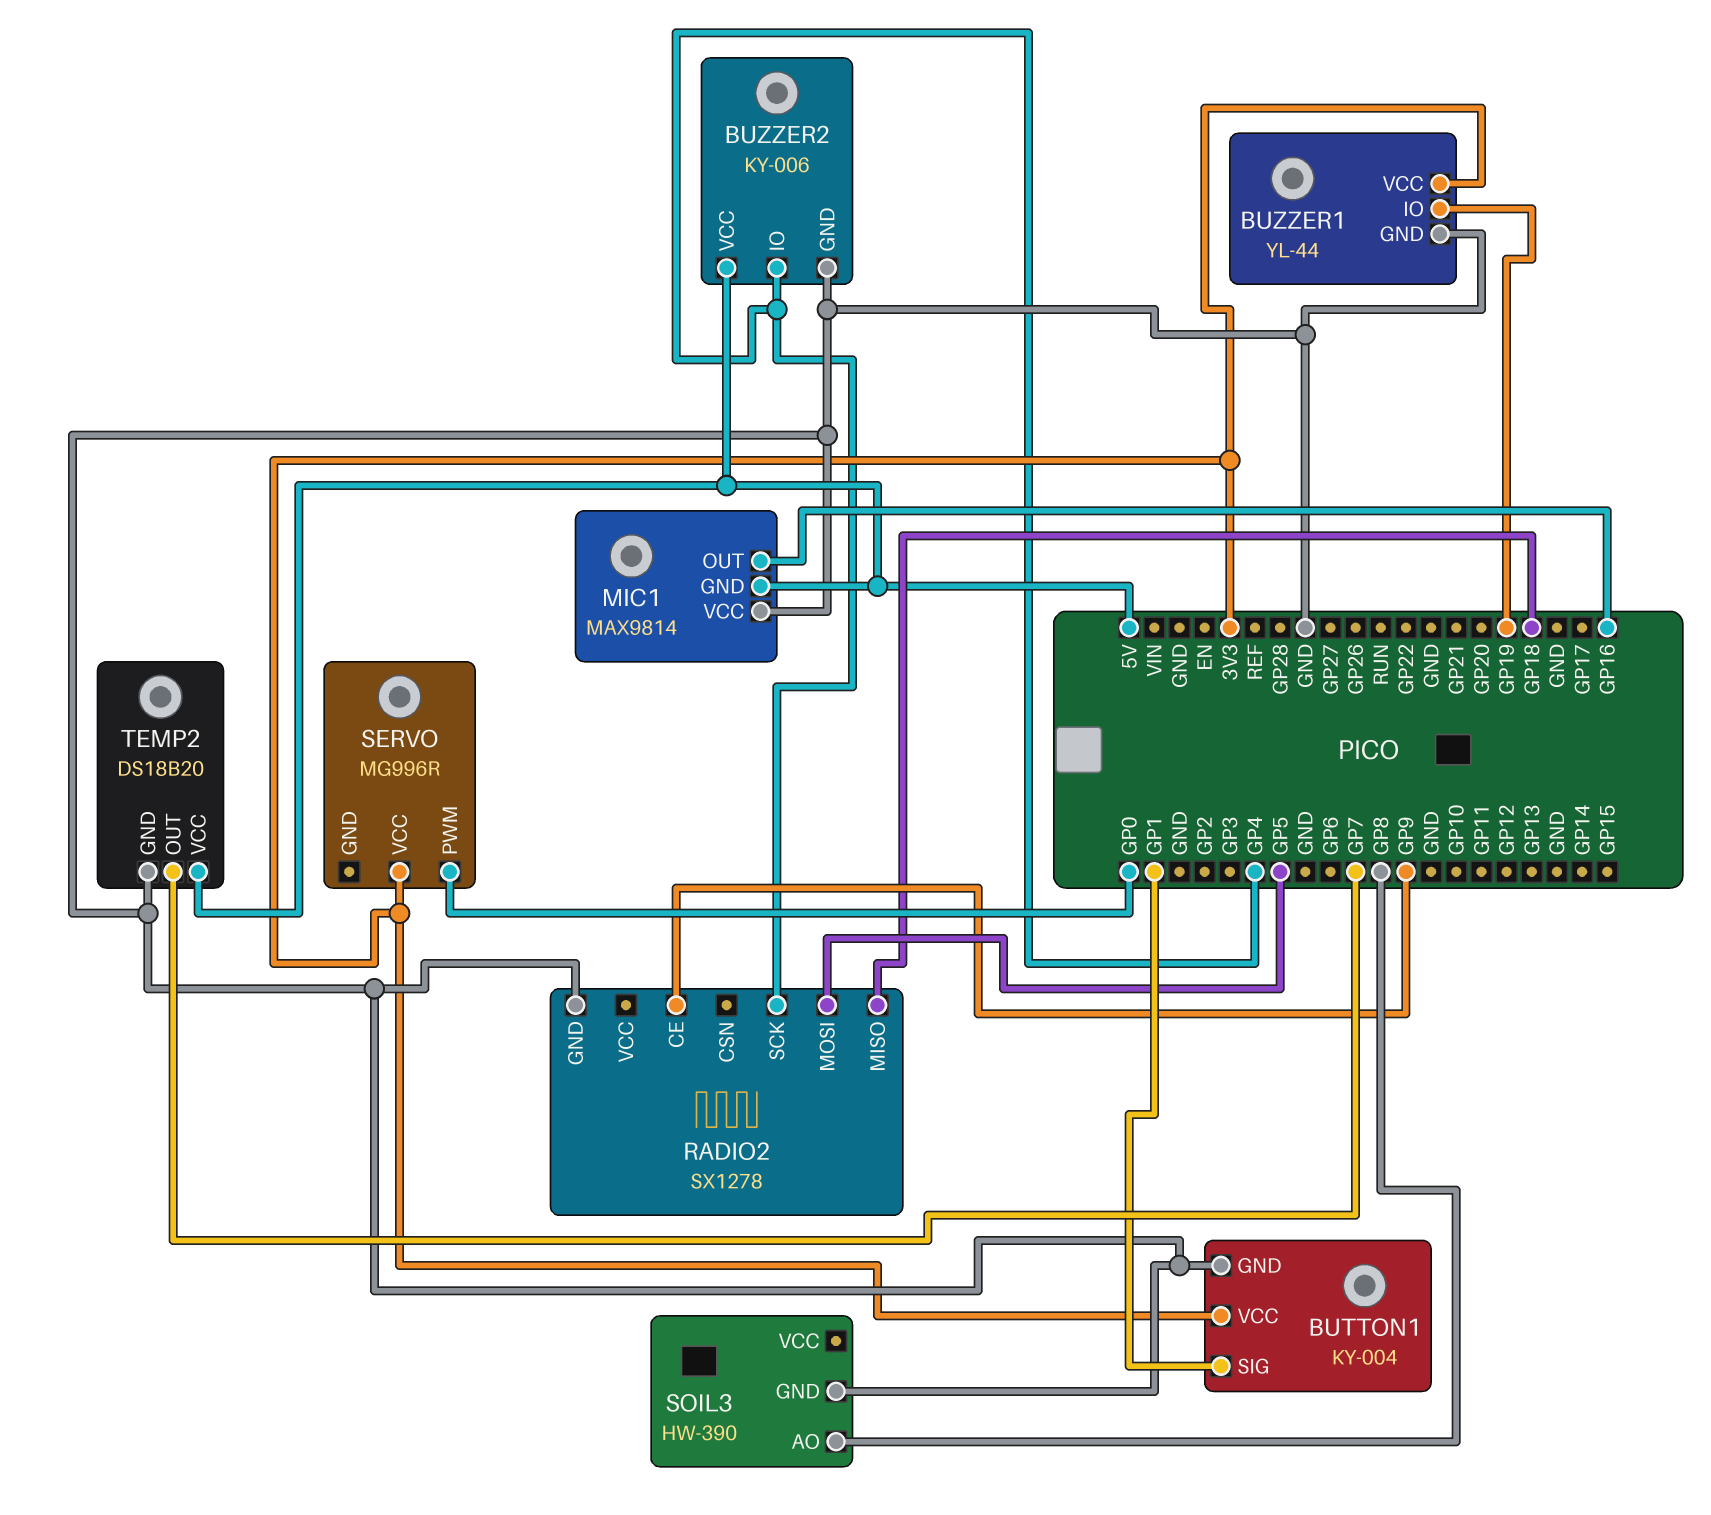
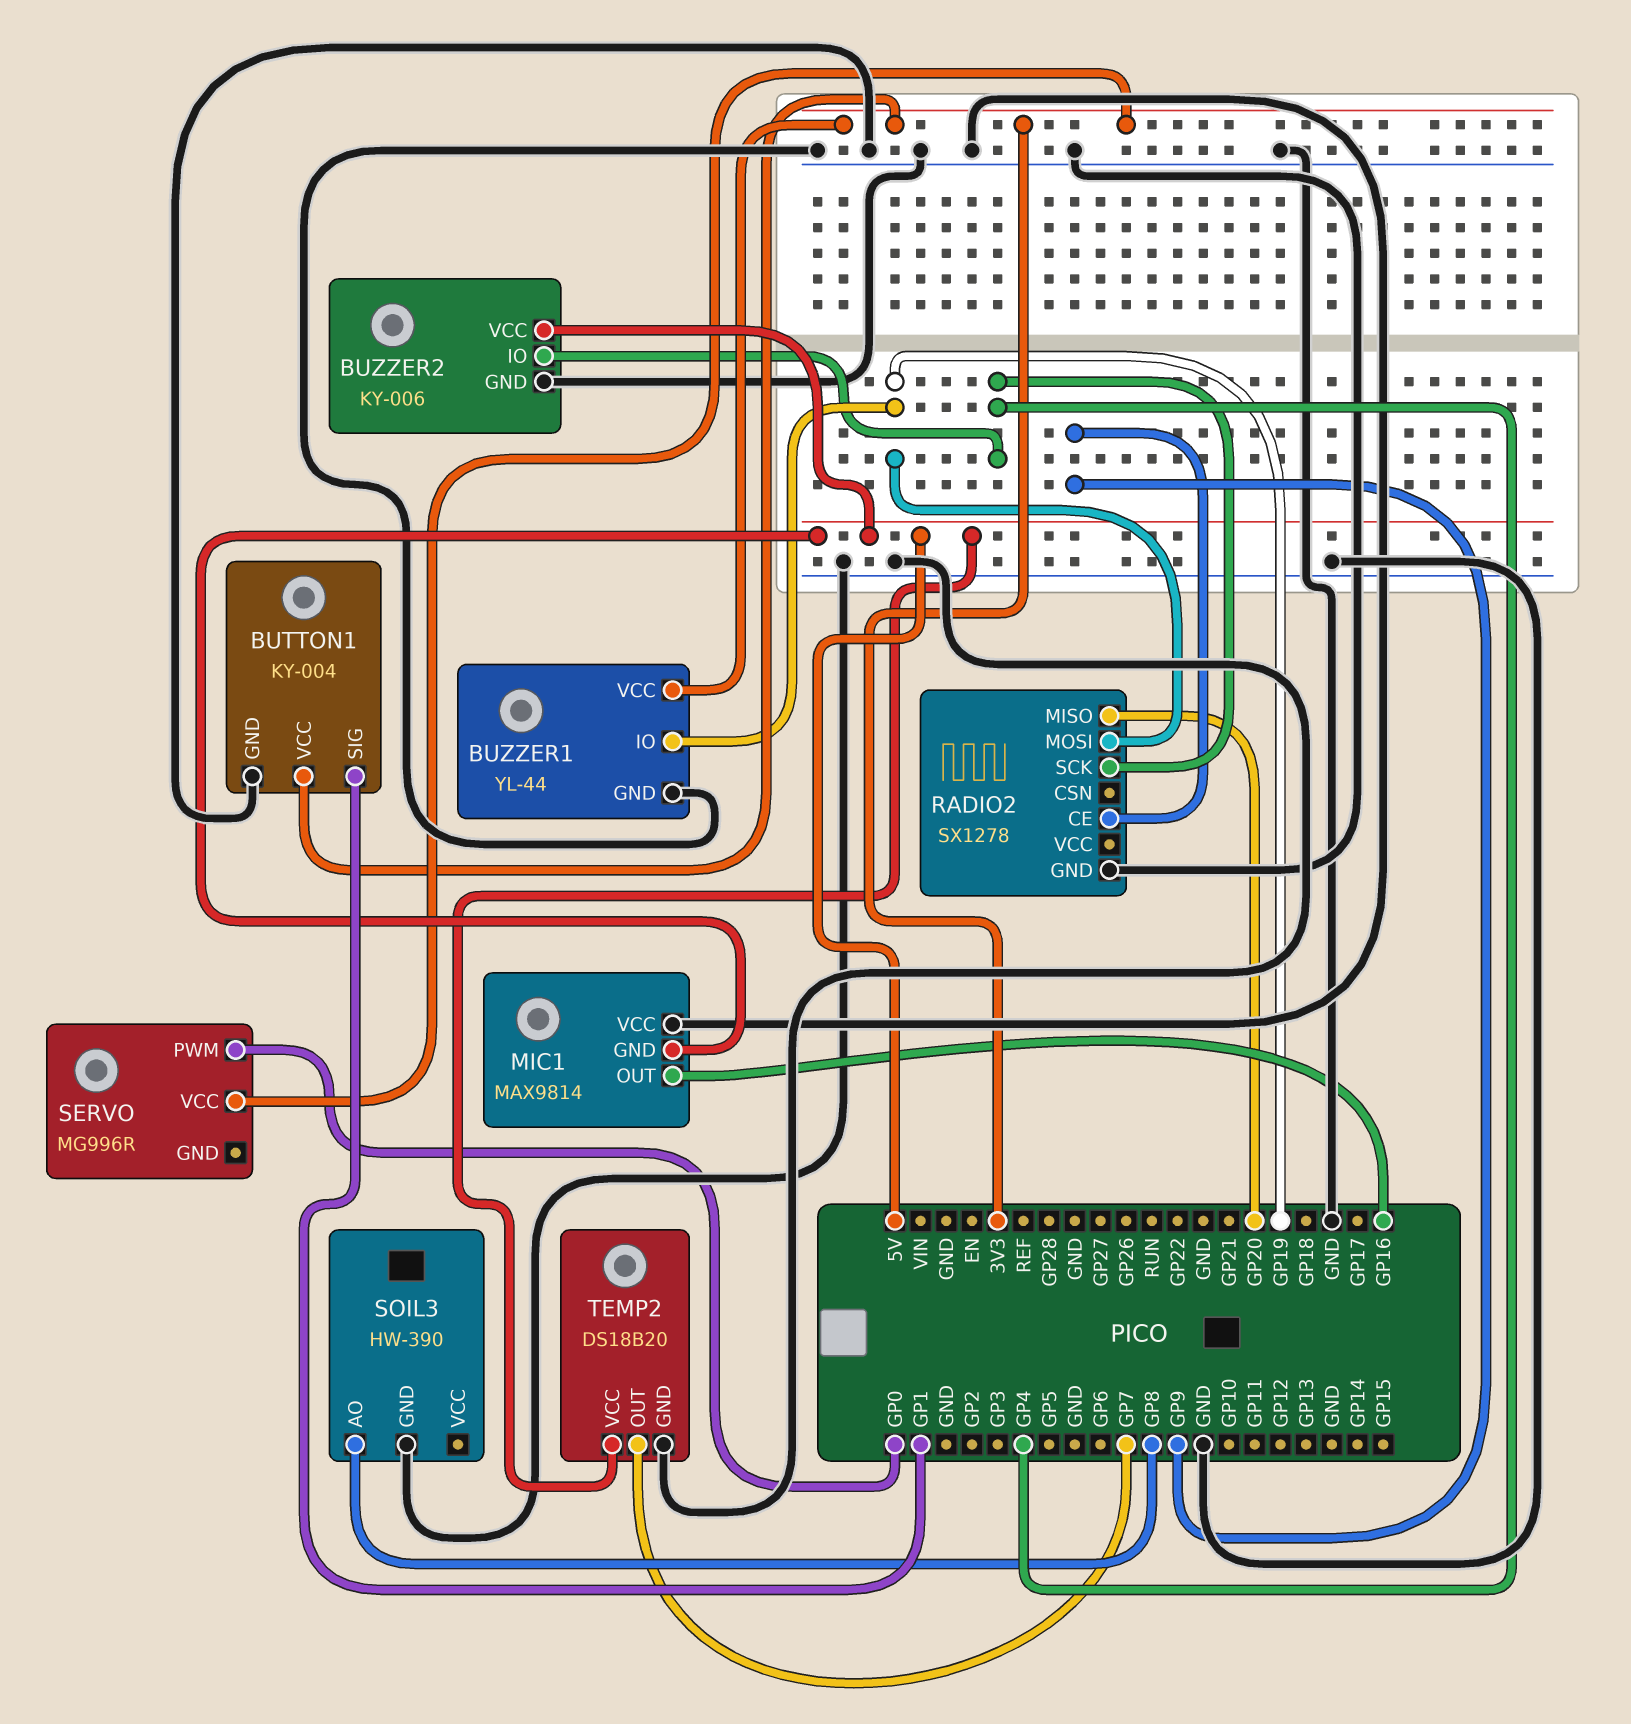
RADIO2 pin MISO: GP18 -> GP20
RADIO2 pin MOSI: GP5 -> GP19

